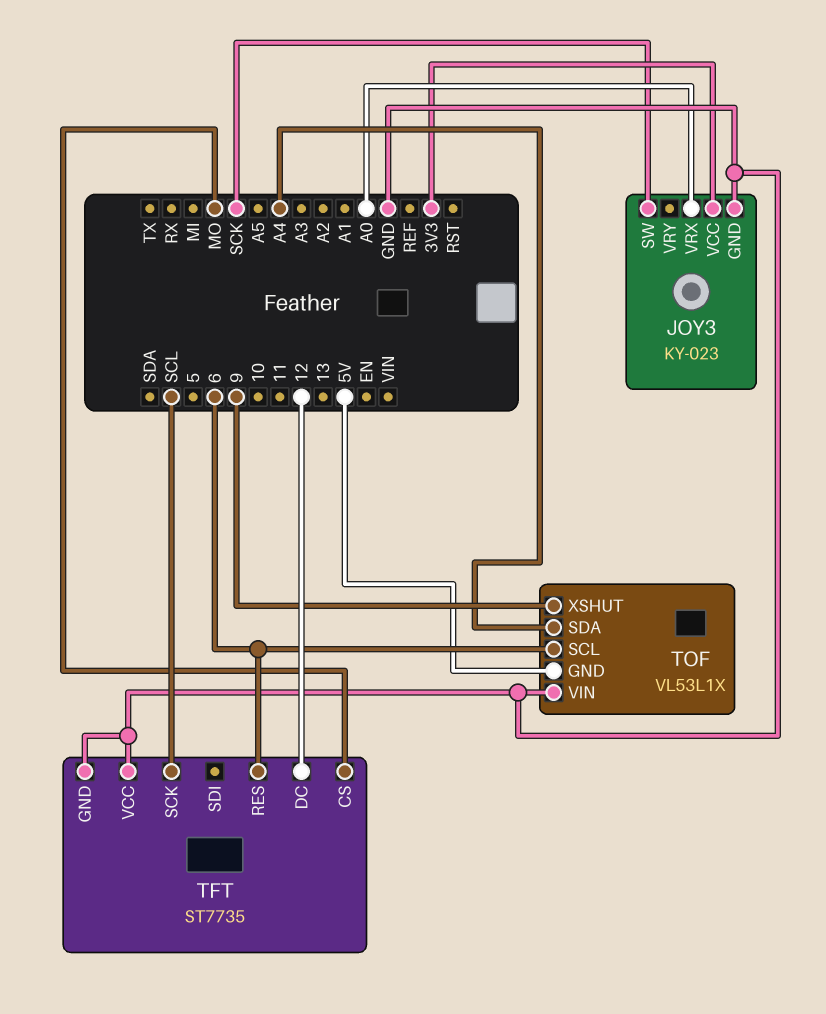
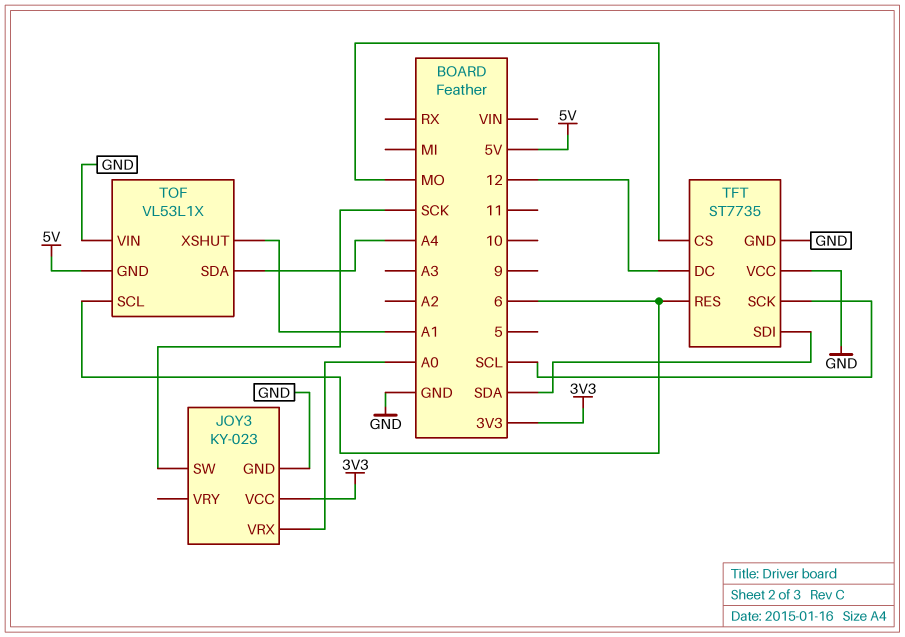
TFT pin SDI: none -> SDA
TOF pin XSHUT: 9 -> A1

